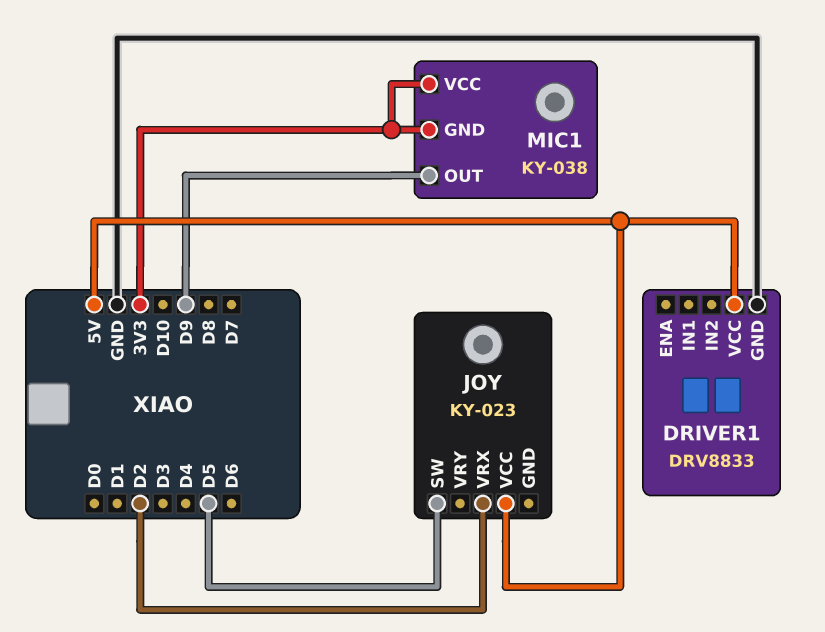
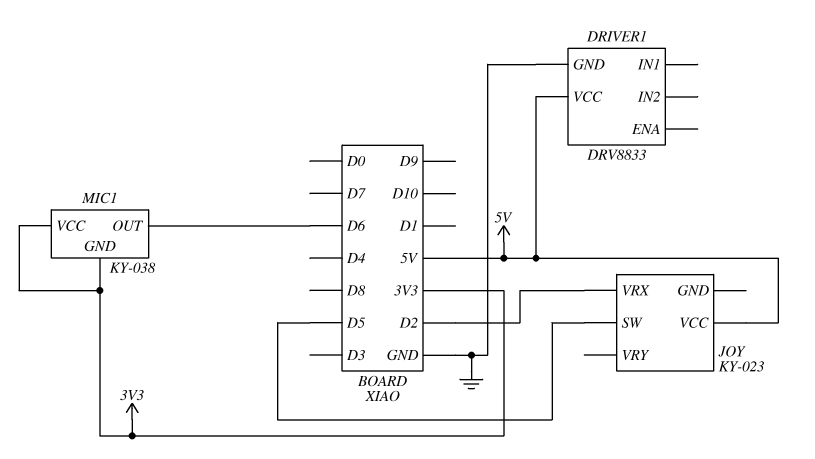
MIC1 pin OUT: D9 -> D6

